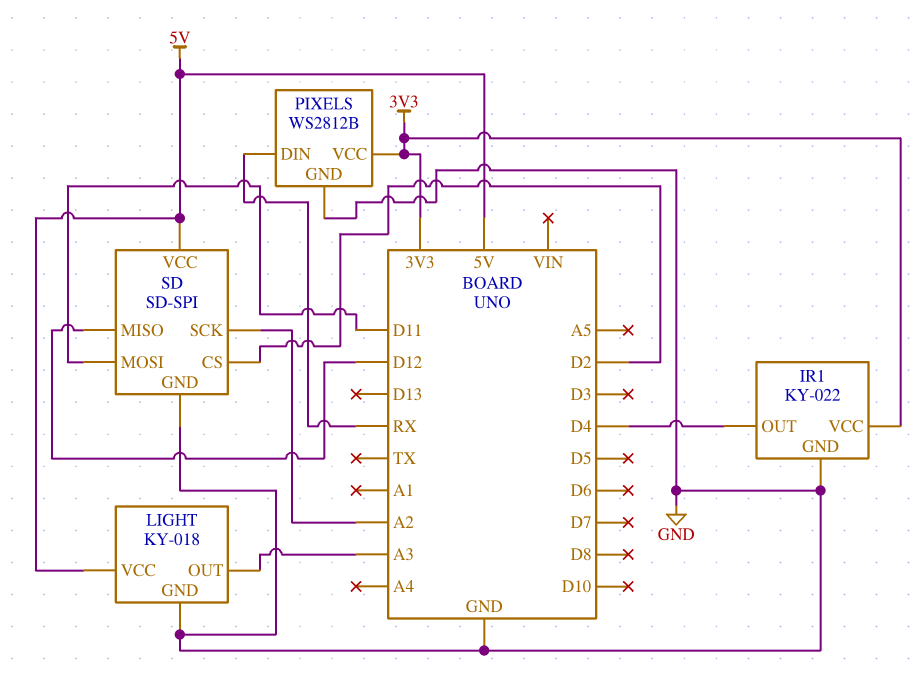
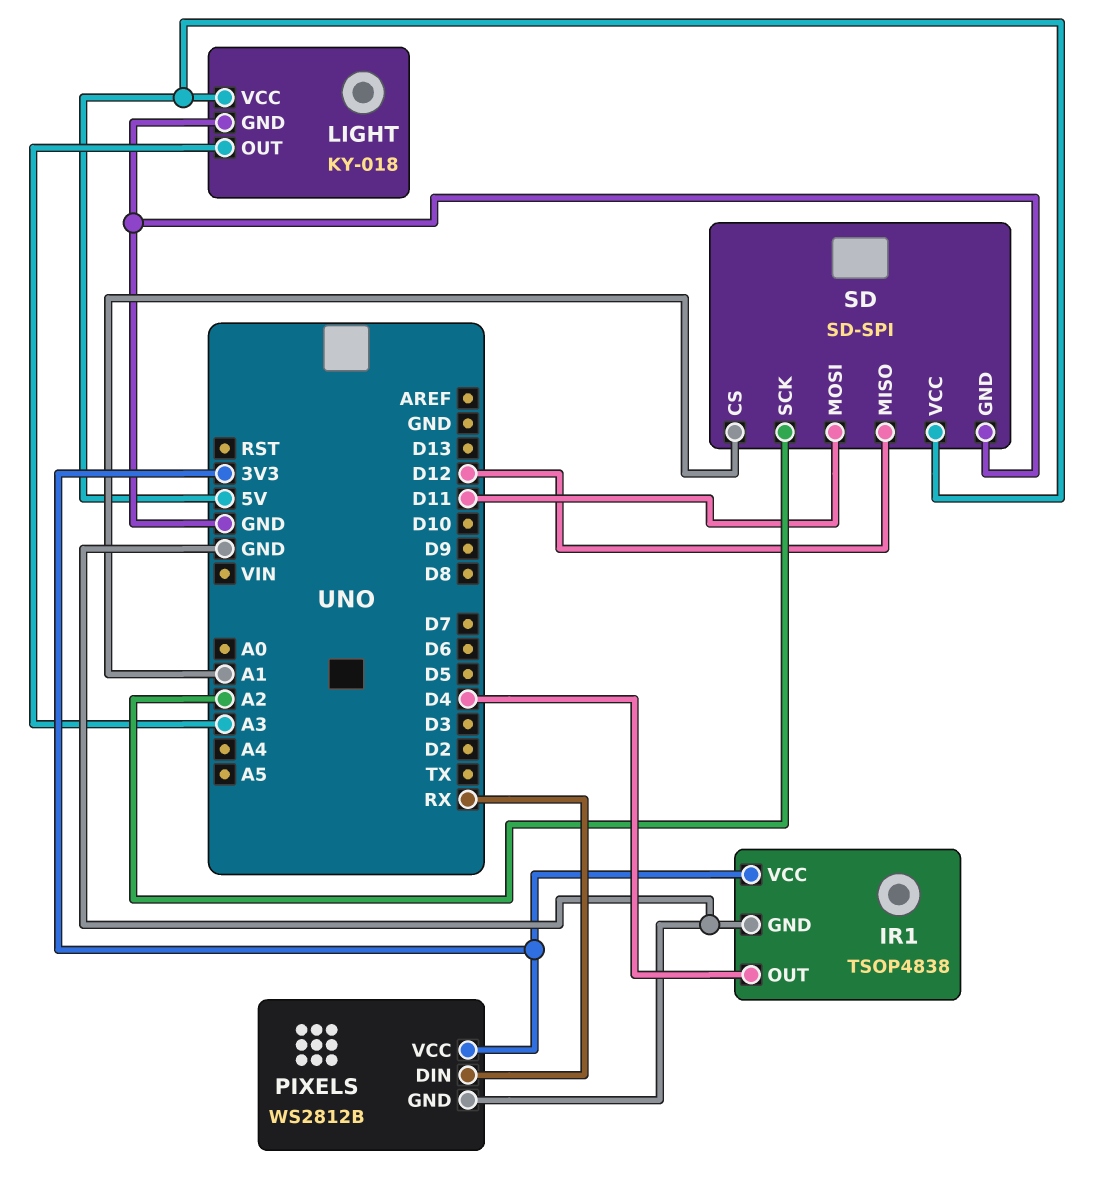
IR1: KY-022 -> TSOP4838
SD pin CS: D2 -> A1

